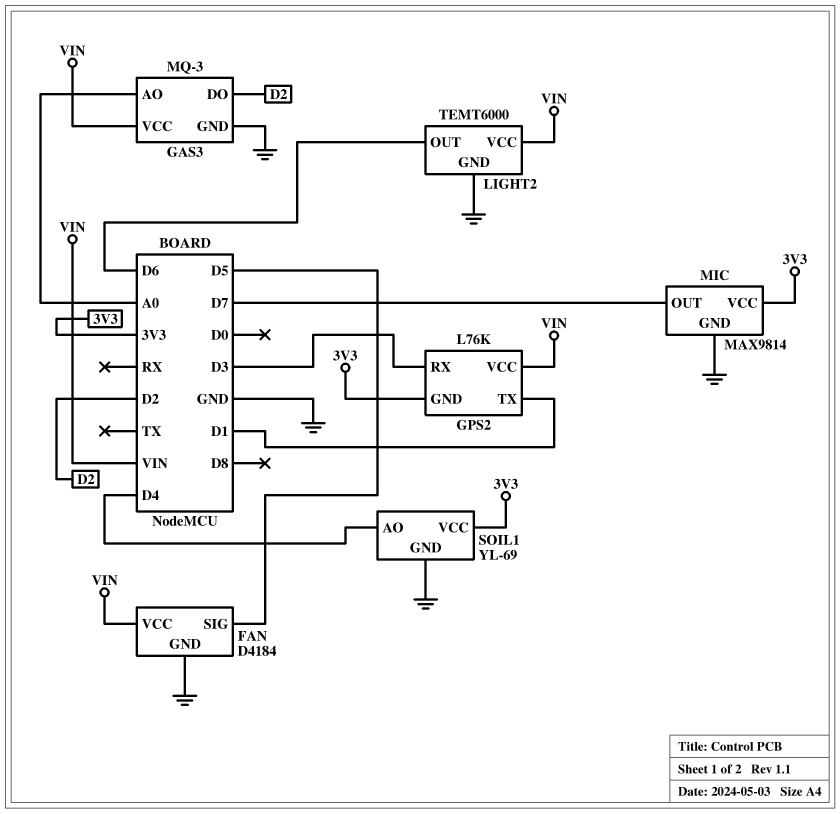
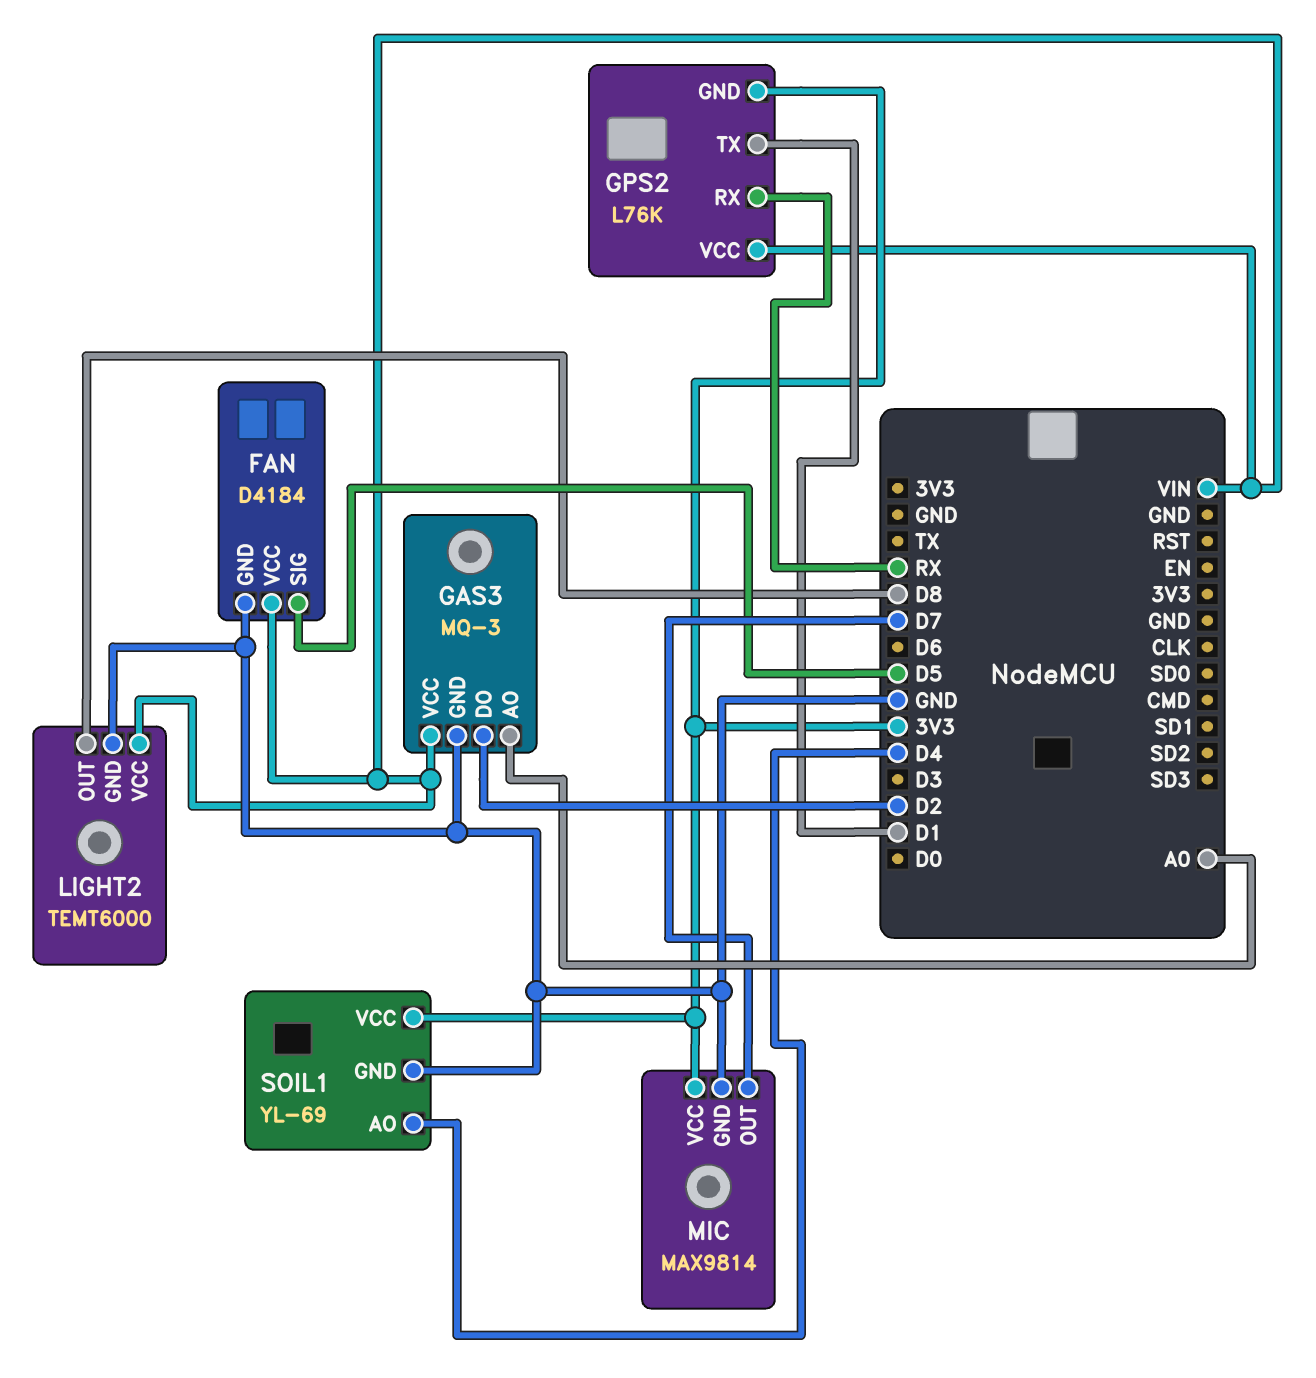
GPS2 pin RX: D3 -> RX
LIGHT2 pin OUT: D6 -> D8

